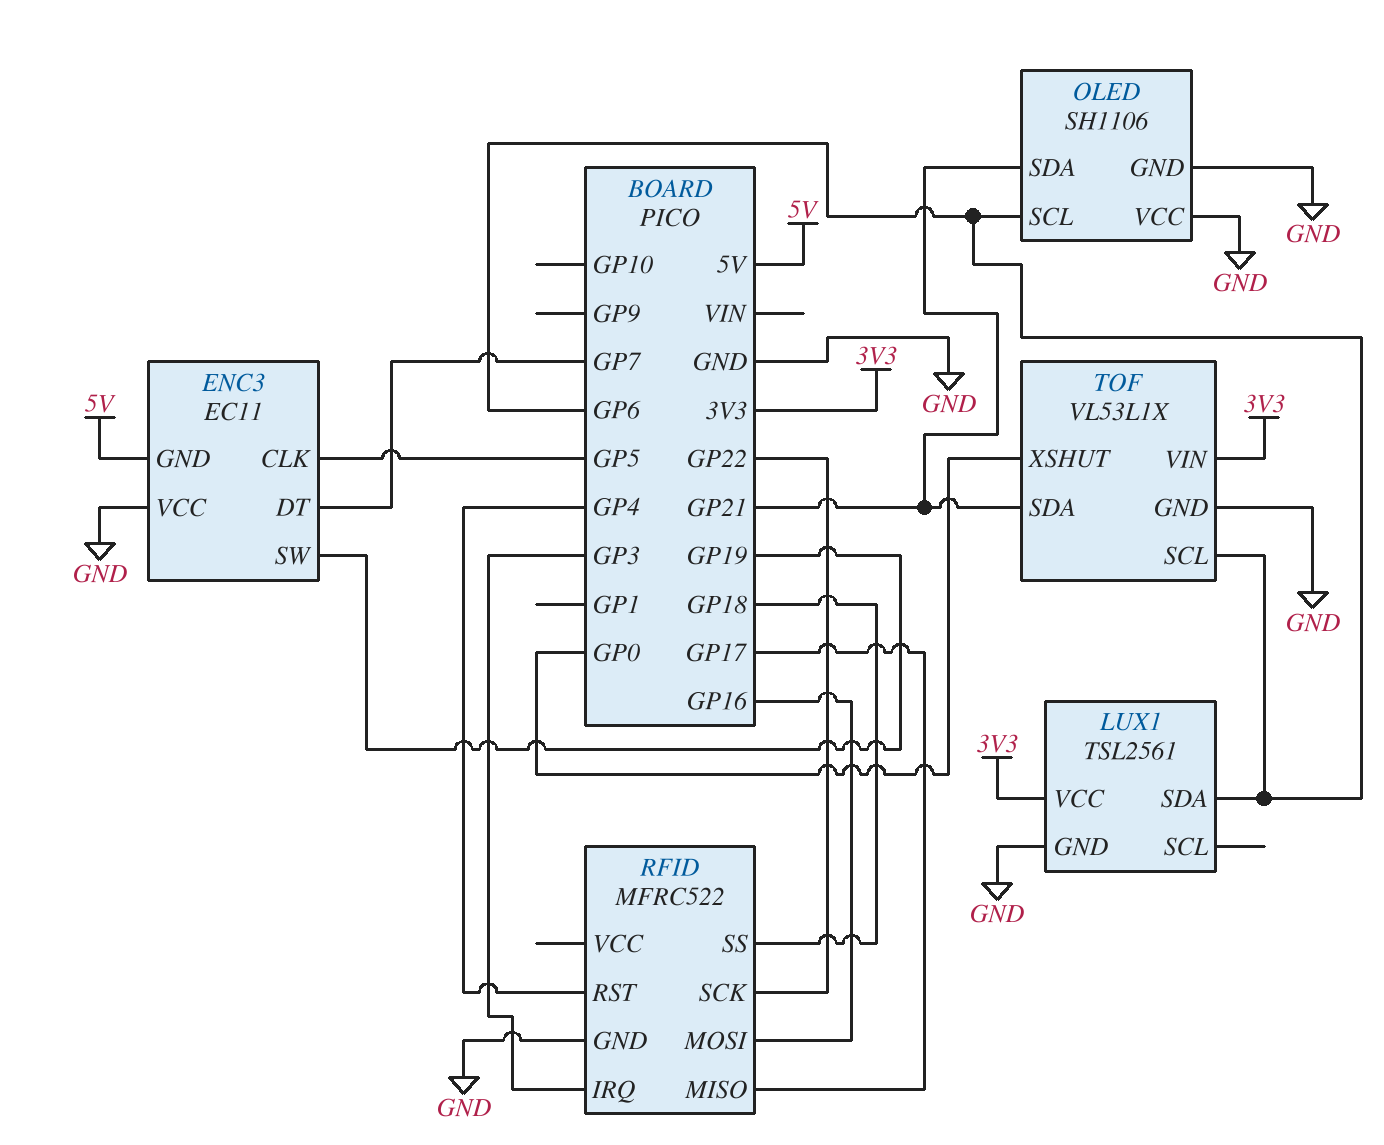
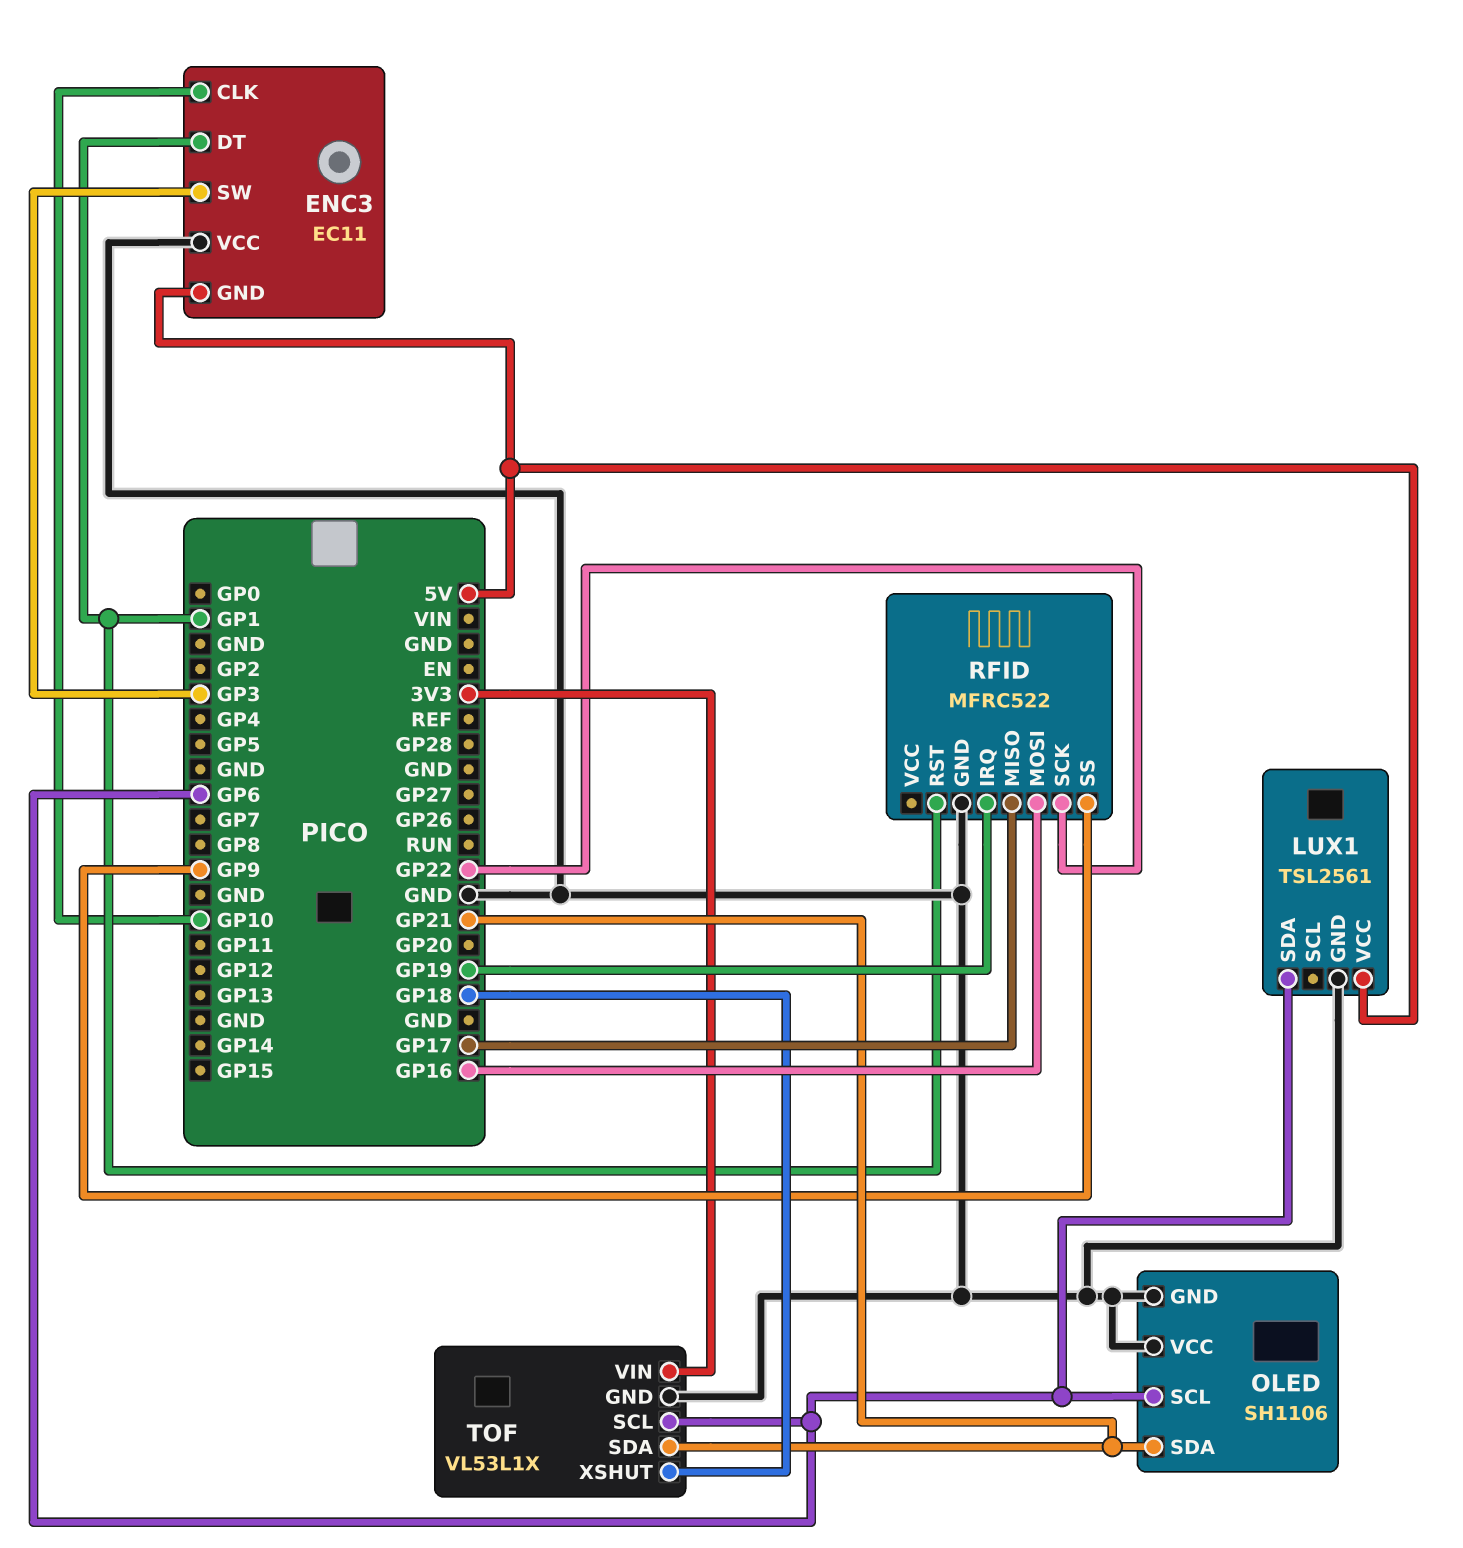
ENC3 pin CLK: GP5 -> GP10
ENC3 pin DT: GP7 -> GP1
ENC3 pin SW: GP19 -> GP3
LUX1 pin VCC: 3V3 -> 5V
RFID pin IRQ: GP3 -> GP19
RFID pin RST: GP4 -> GP1
RFID pin SS: GP18 -> GP9
TOF pin XSHUT: GP0 -> GP18

